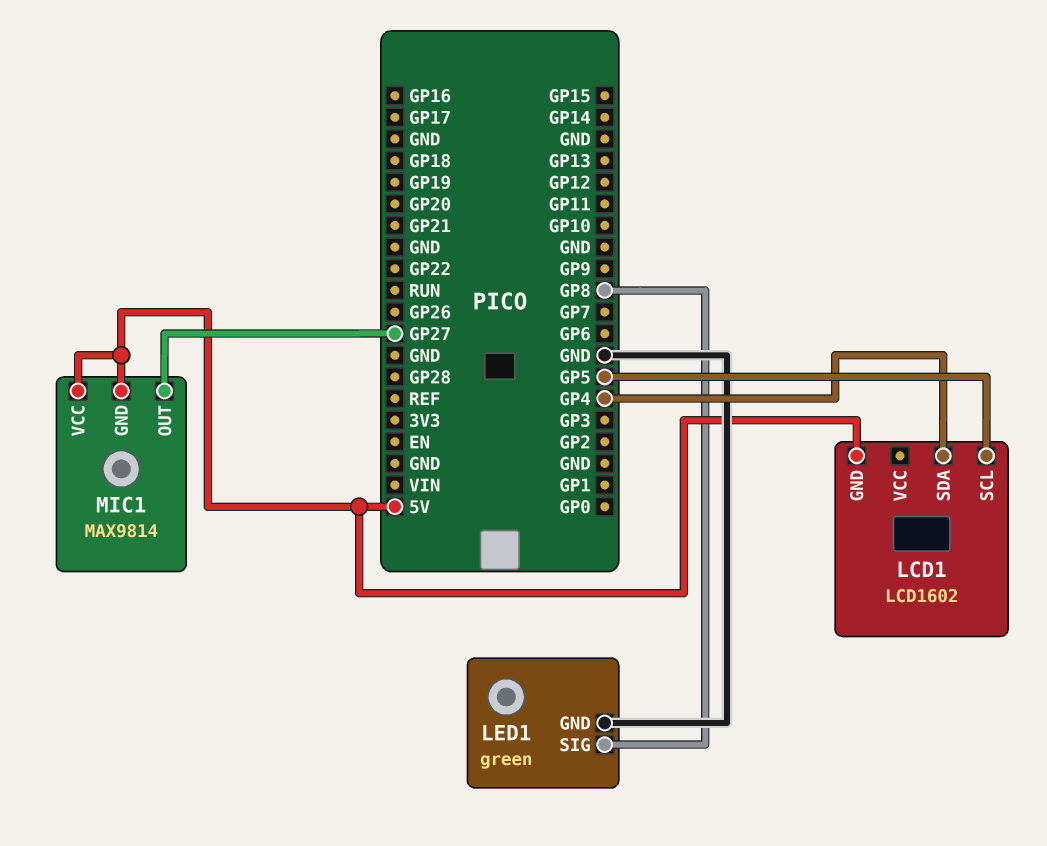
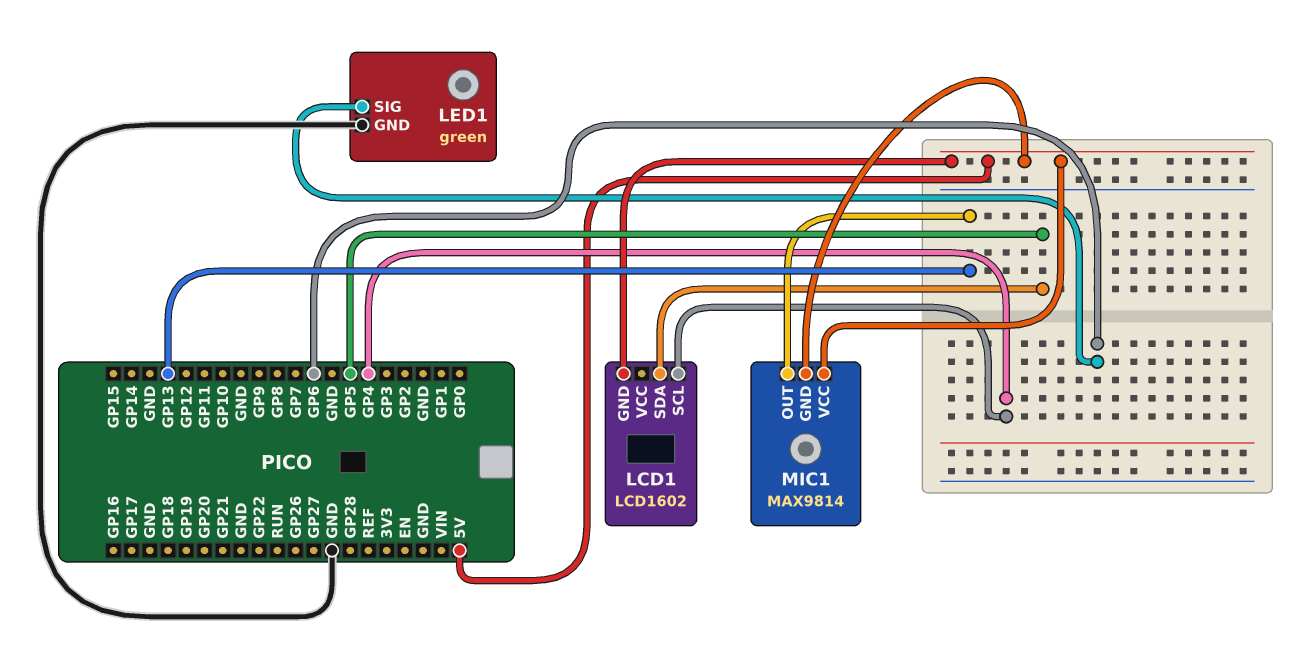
LCD1 pin SCL: GP5 -> GP4
LCD1 pin SDA: GP4 -> GP5
LED1 pin SIG: GP8 -> GP6
MIC1 pin OUT: GP27 -> GP13

